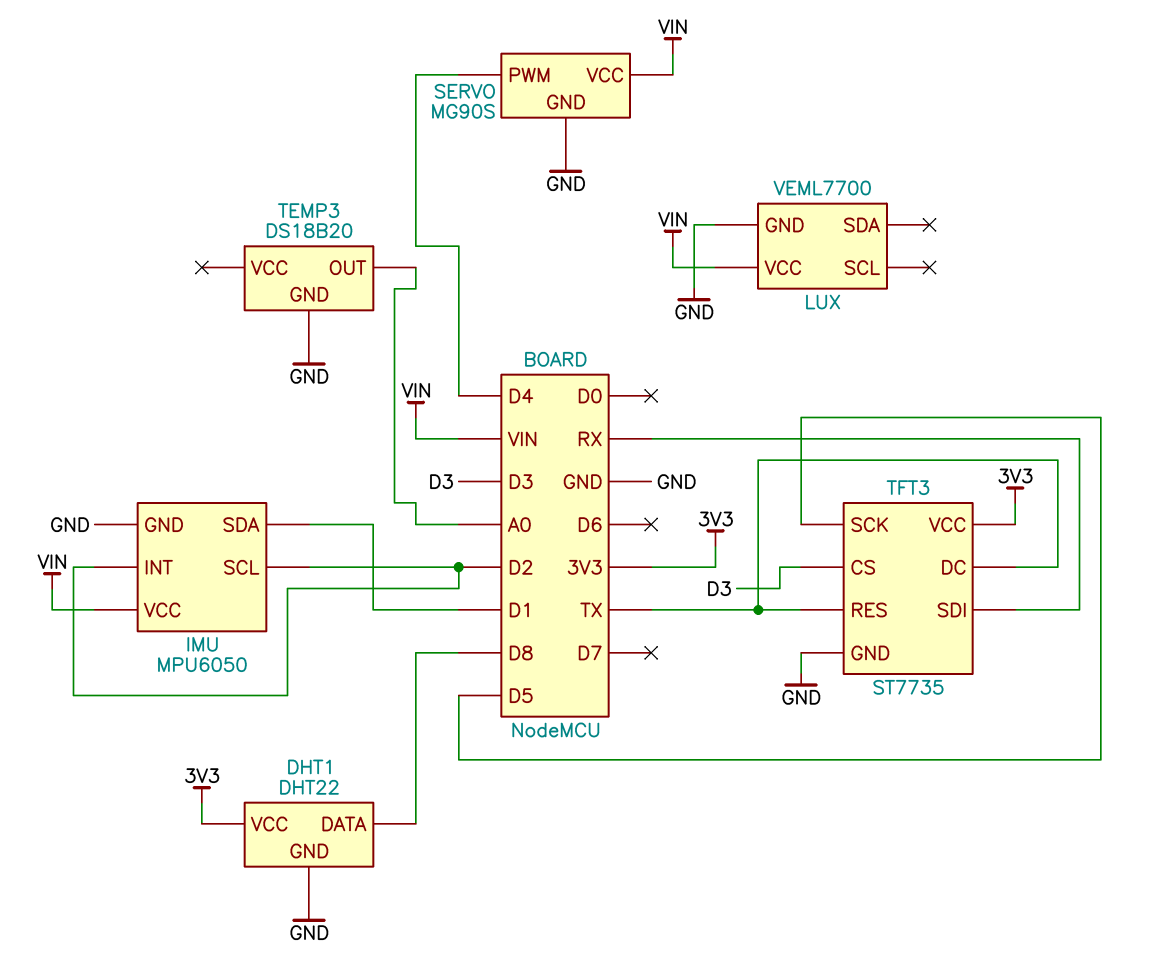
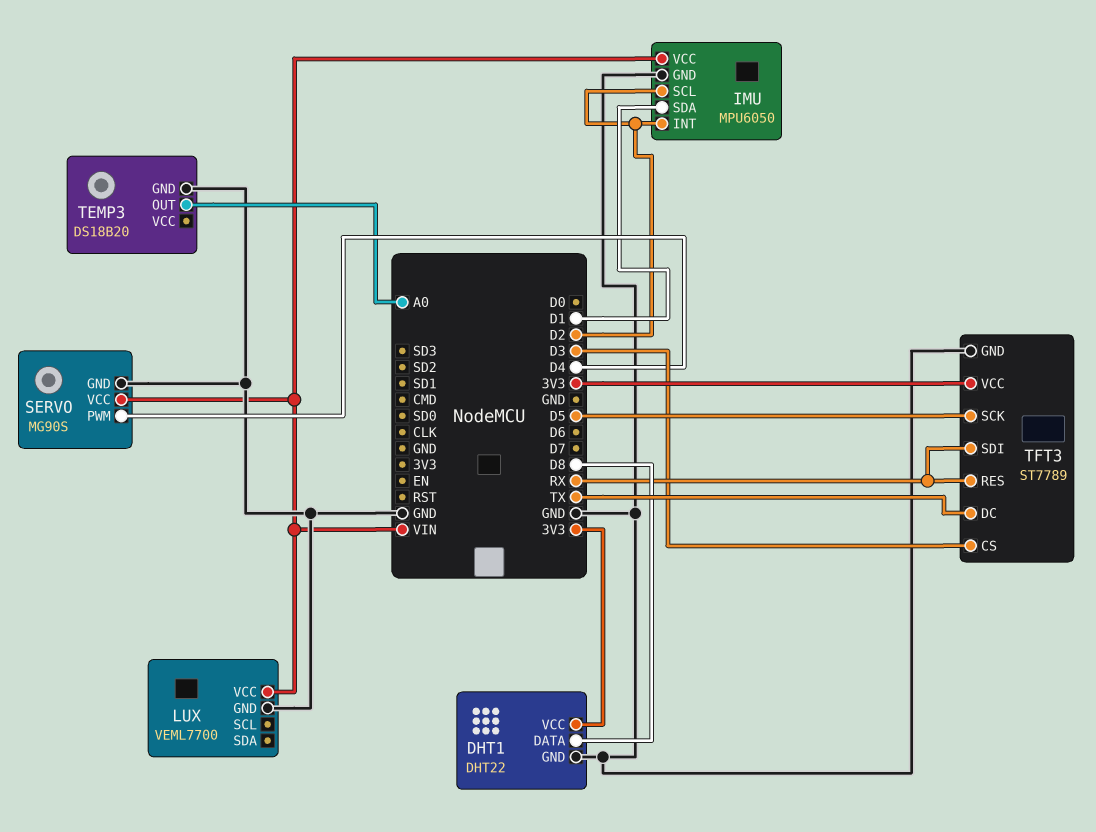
TFT3: ST7735 -> ST7789
TFT3 pin RES: TX -> RX

